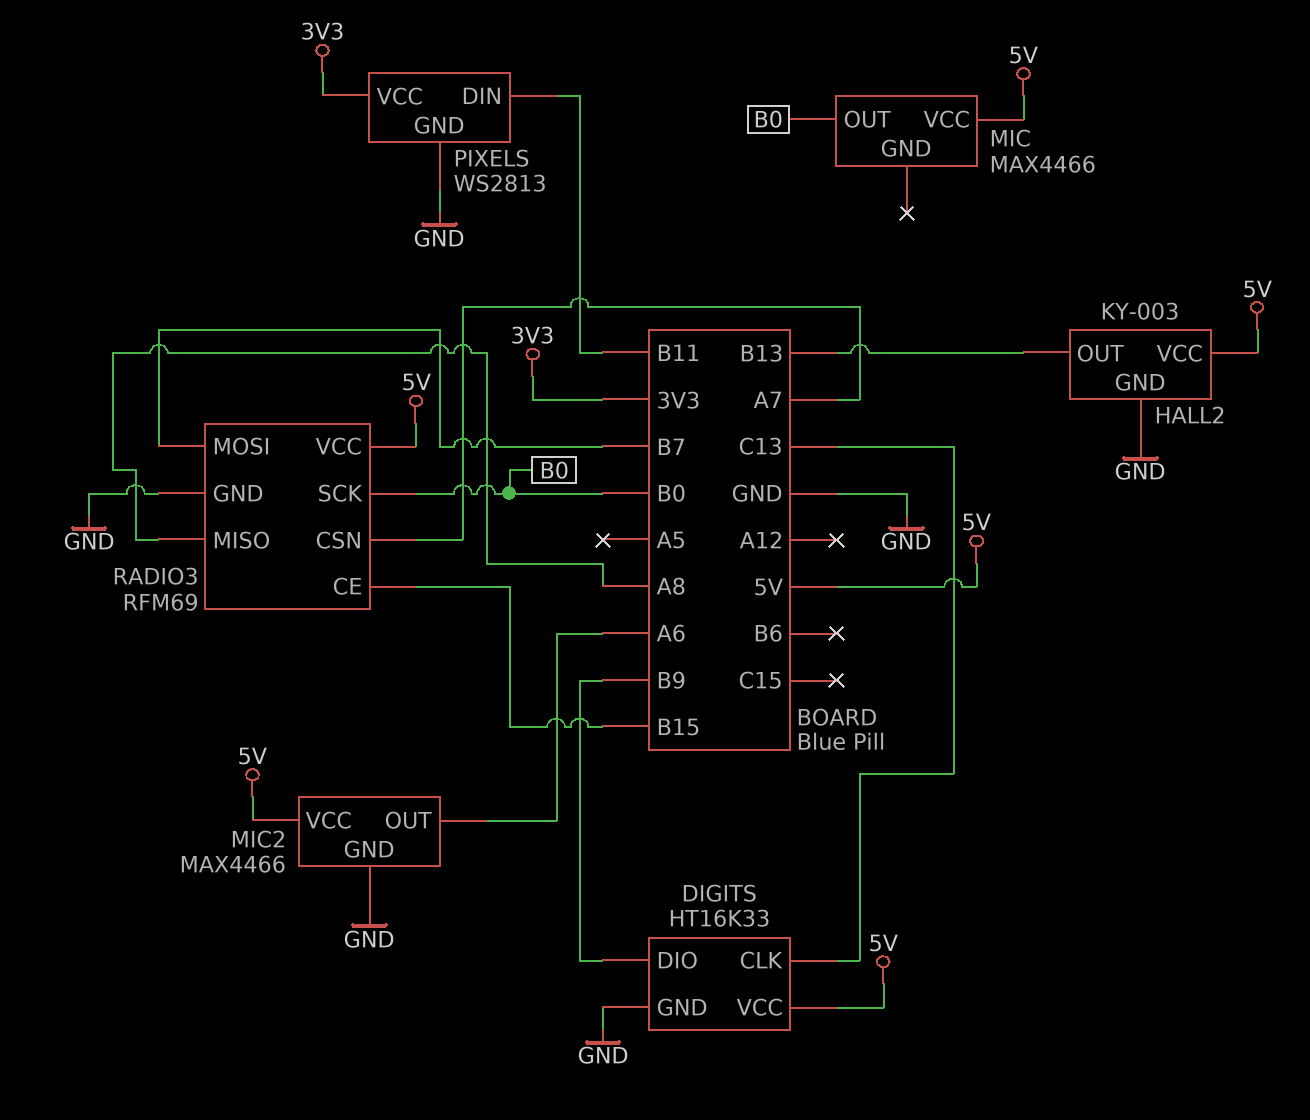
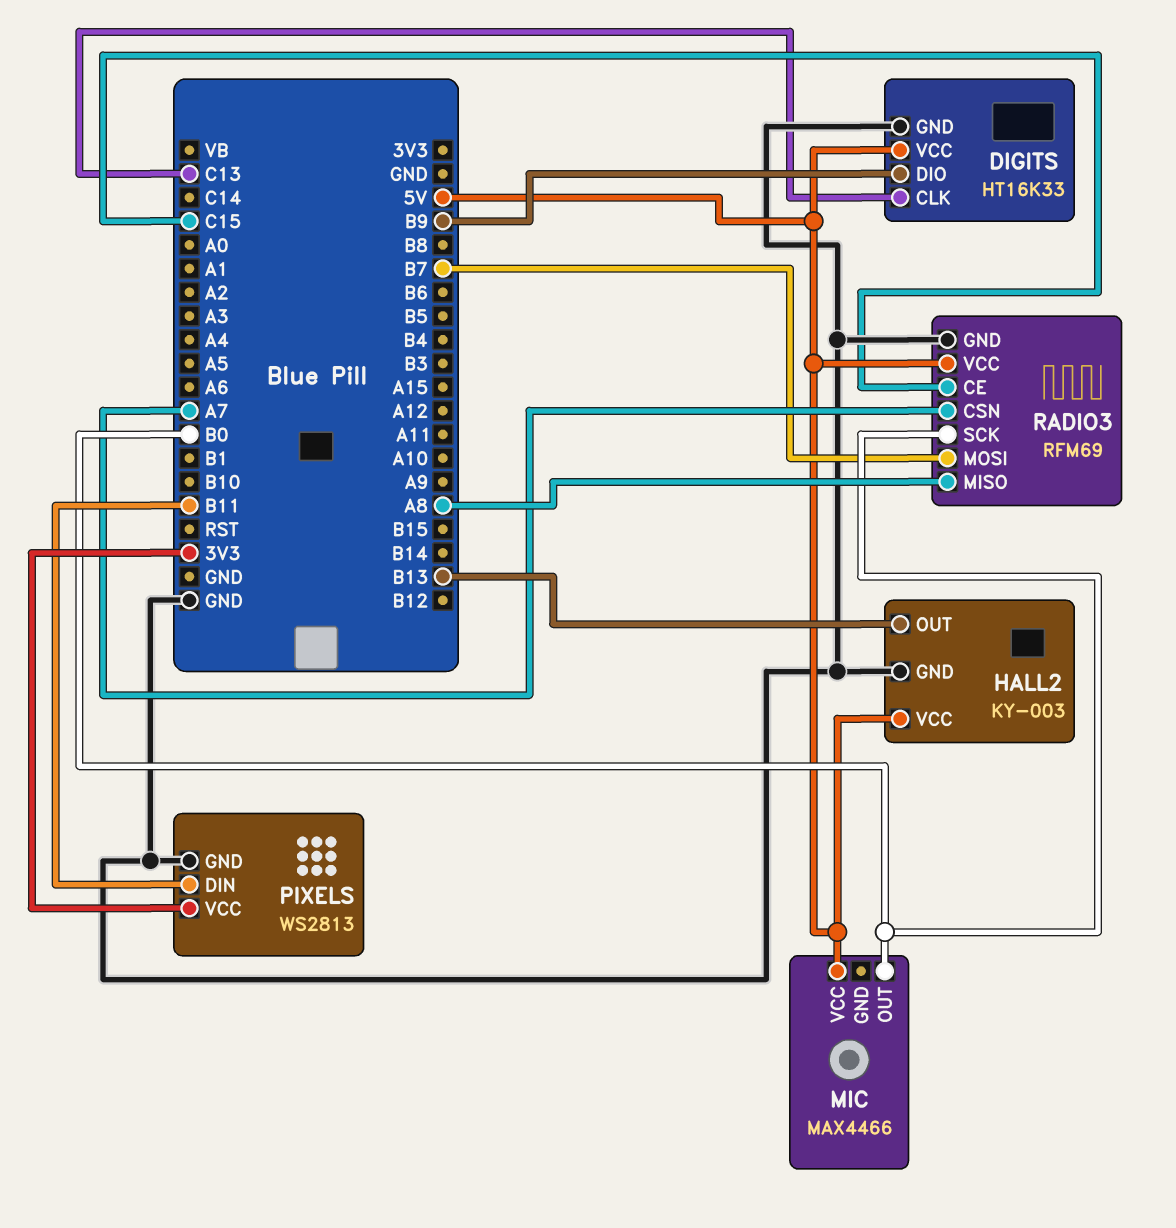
MIC2: MAX4466 -> none
MIC2 pin GND: GND -> none
MIC2 pin OUT: A6 -> none
MIC2 pin VCC: 5V -> none
RADIO3 pin CE: B15 -> C15

